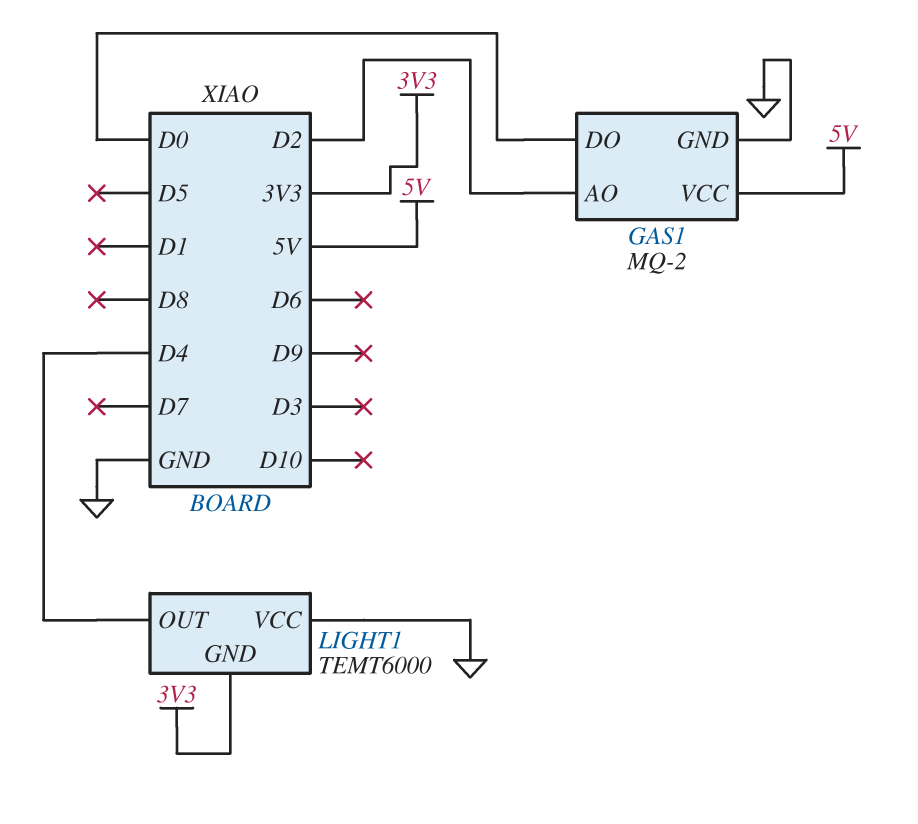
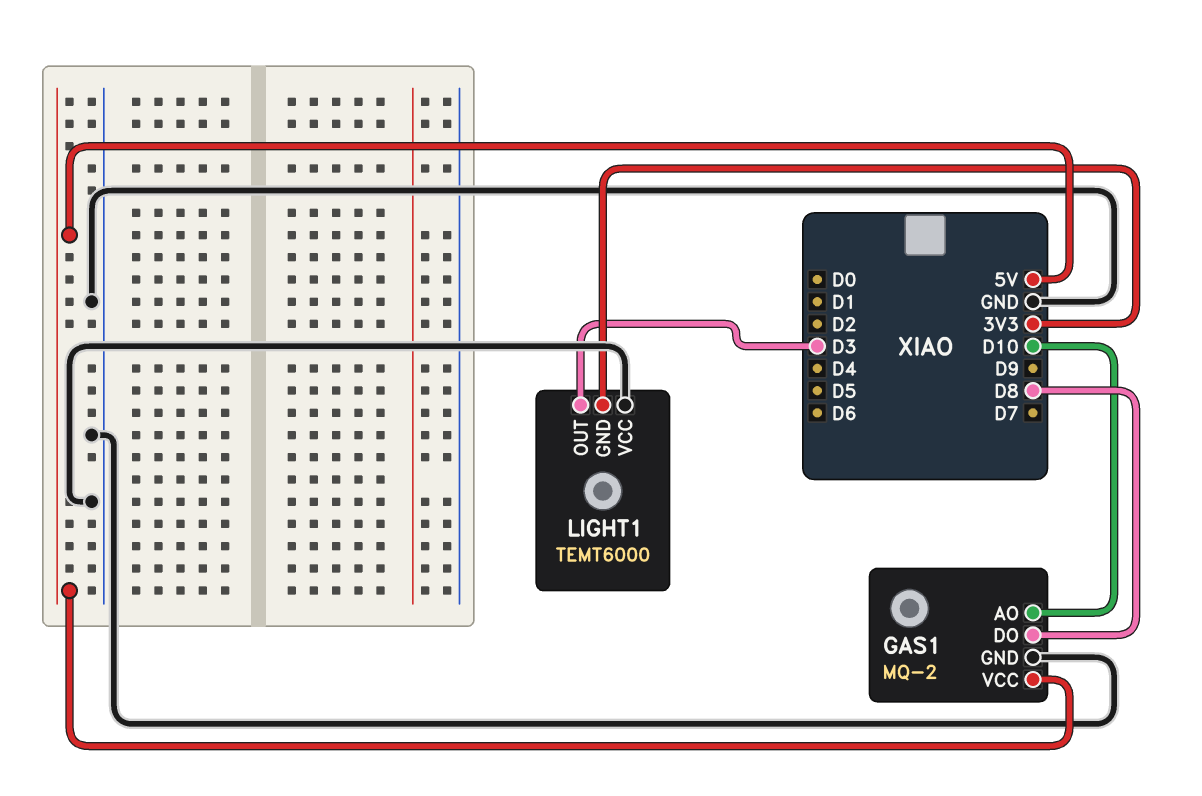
GAS1 pin AO: D2 -> D10
GAS1 pin DO: D0 -> D8
LIGHT1 pin OUT: D4 -> D3

